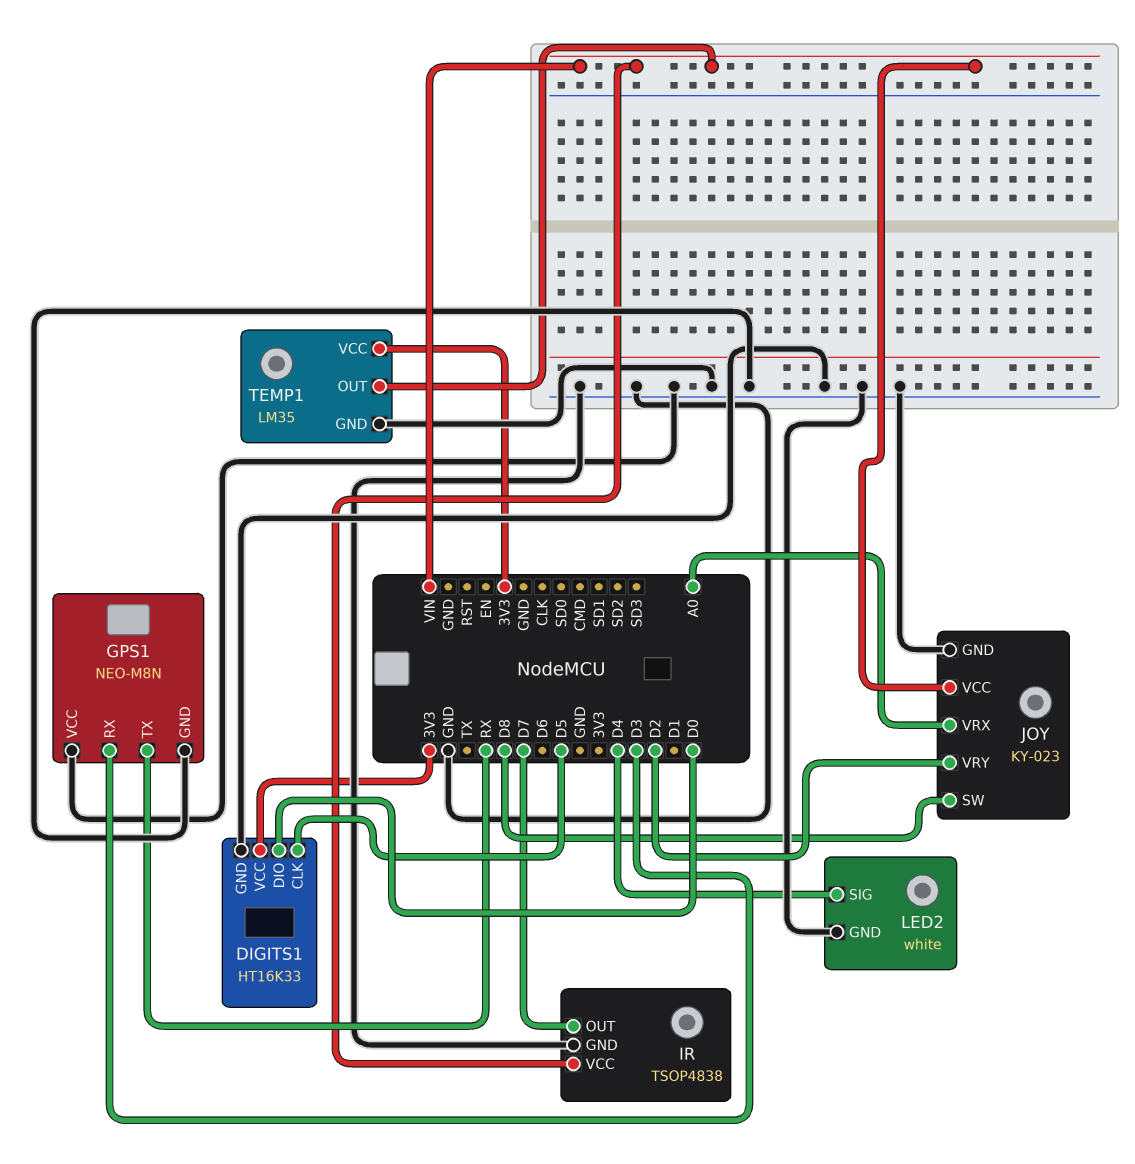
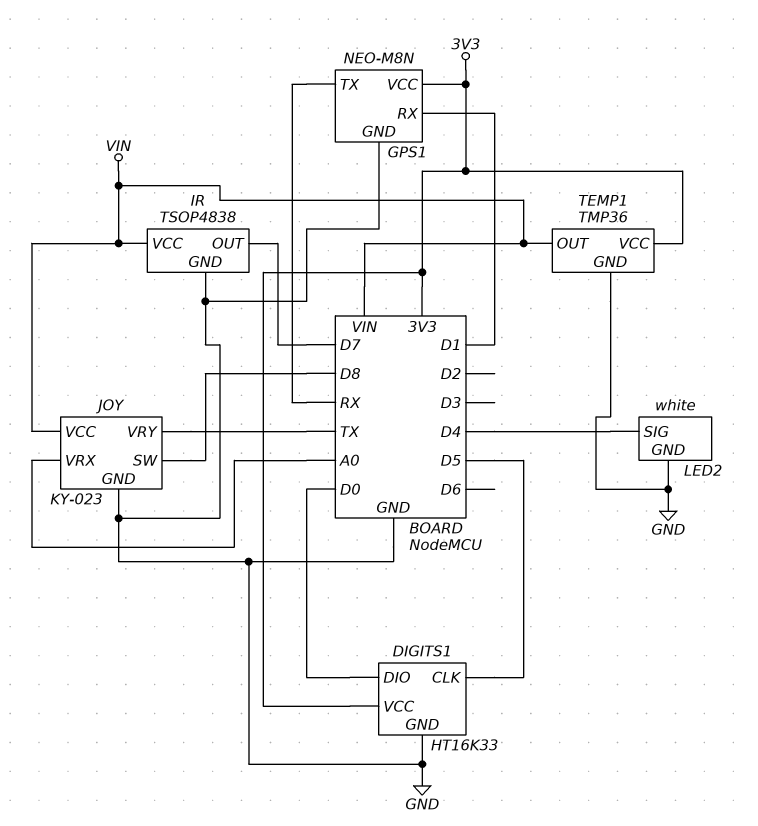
GPS1 pin RX: D3 -> D1
GPS1 pin VCC: GND -> 3V3
JOY pin VRY: D2 -> TX
TEMP1: LM35 -> TMP36

